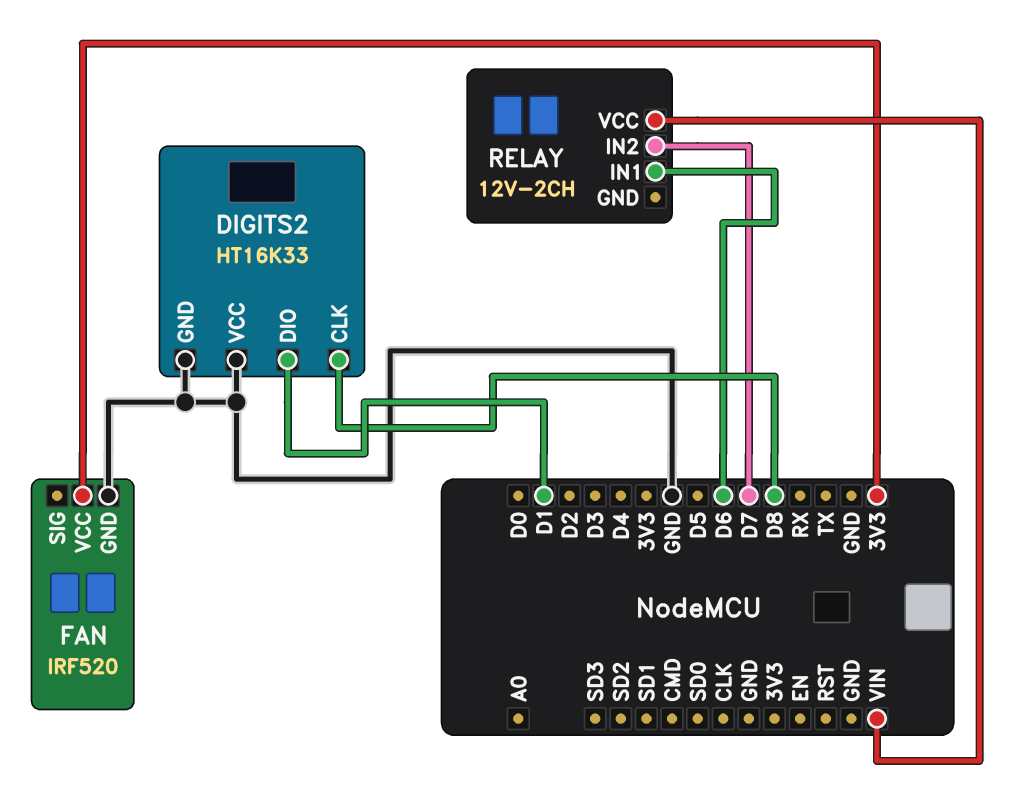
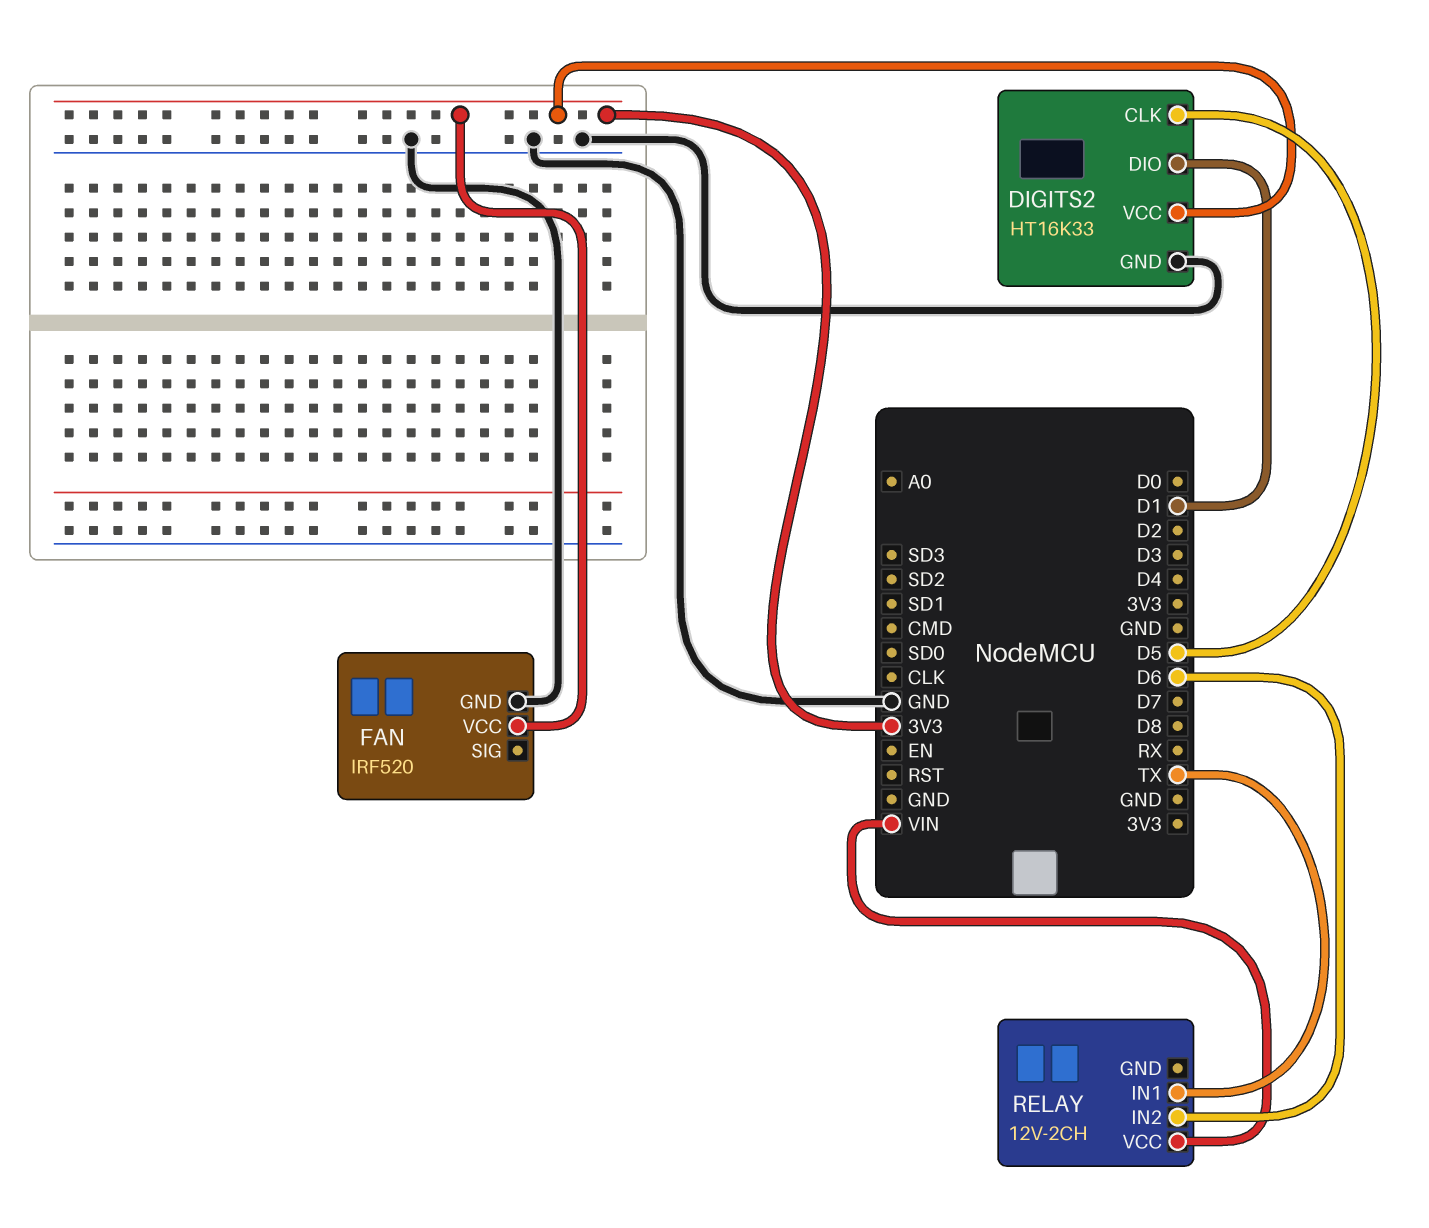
DIGITS2 pin CLK: D8 -> D5
DIGITS2 pin VCC: GND -> 3V3
RELAY pin IN1: D6 -> TX
RELAY pin IN2: D7 -> D6

